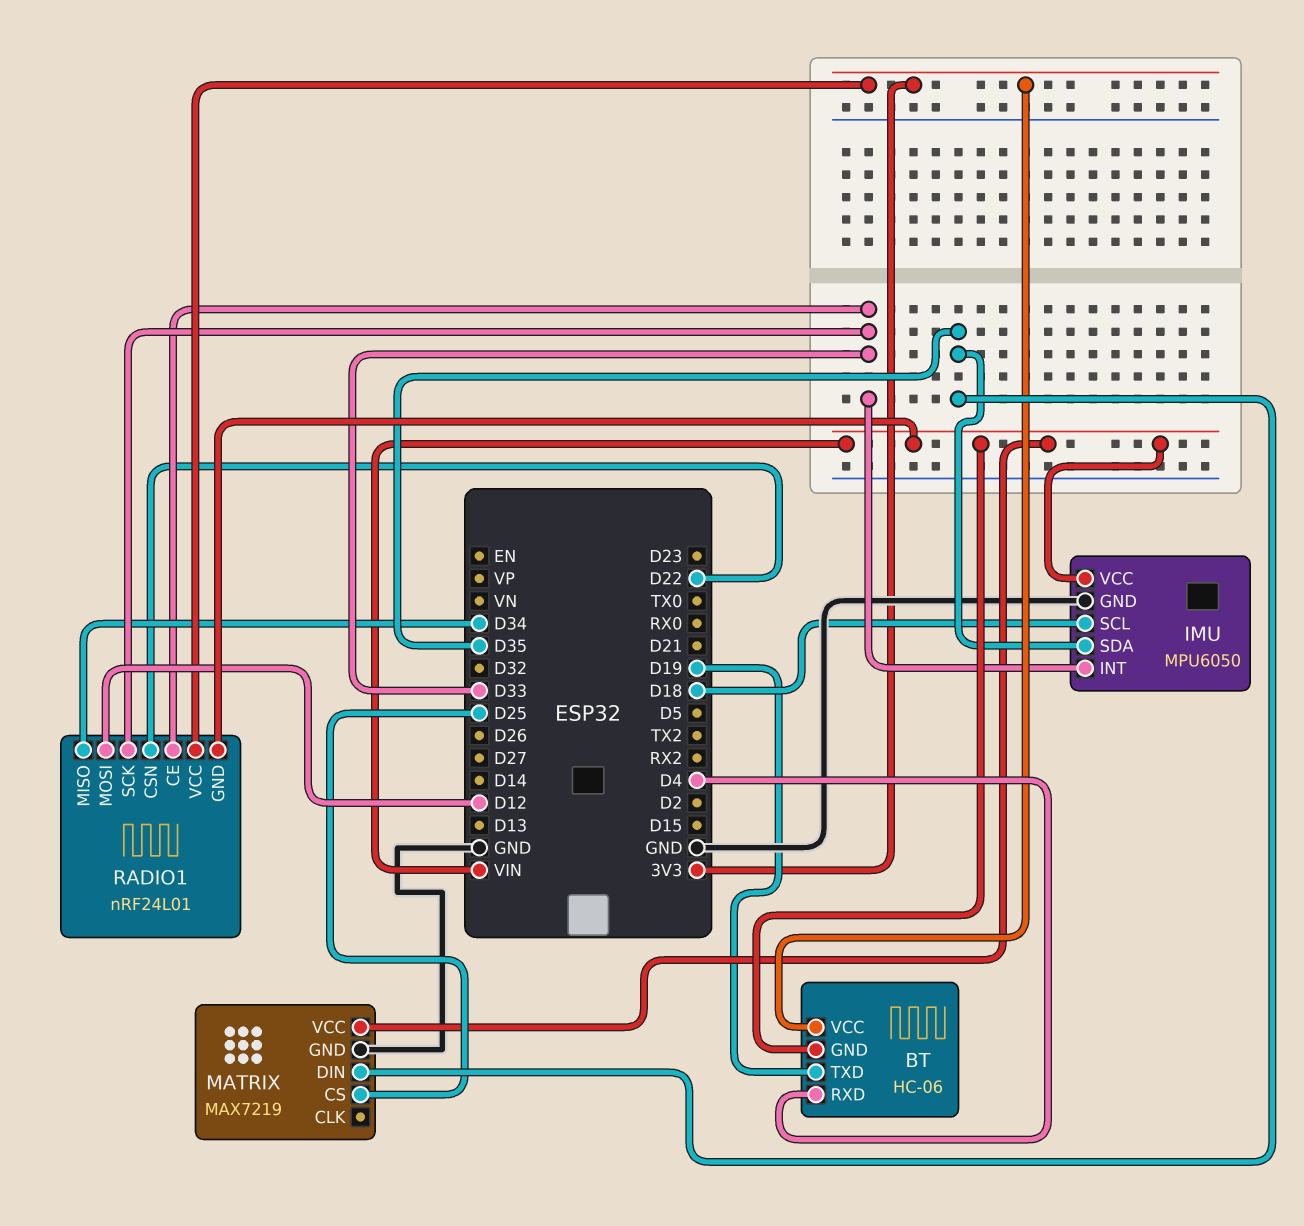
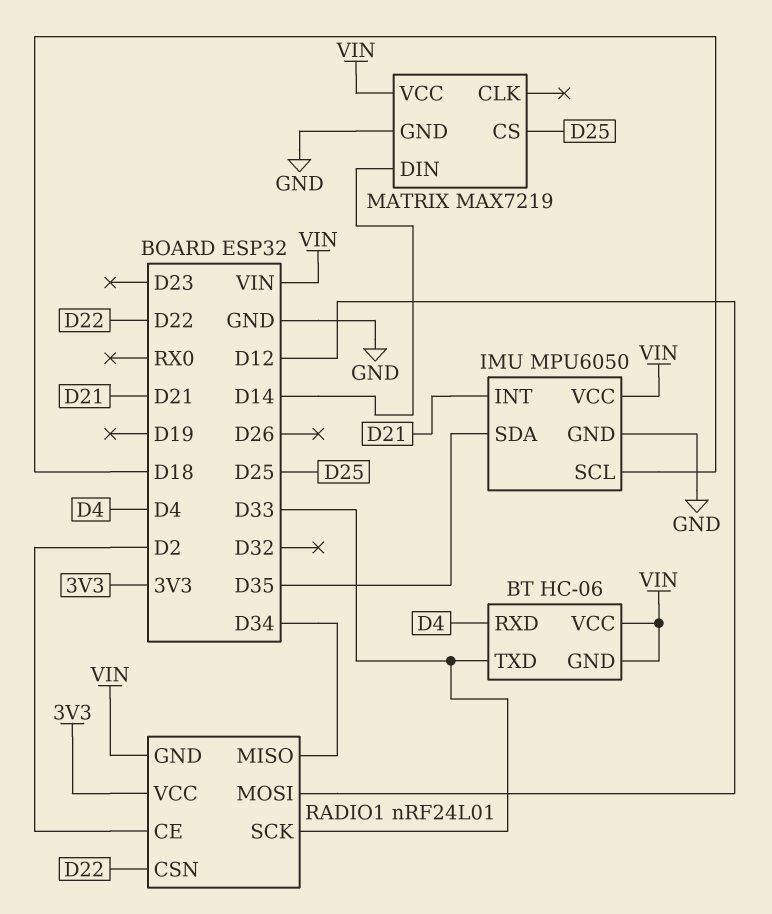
BT pin TXD: D19 -> D33
BT pin VCC: 3V3 -> VIN
IMU pin INT: D33 -> D21
MATRIX pin DIN: D35 -> D14
RADIO1 pin CE: D33 -> D2

